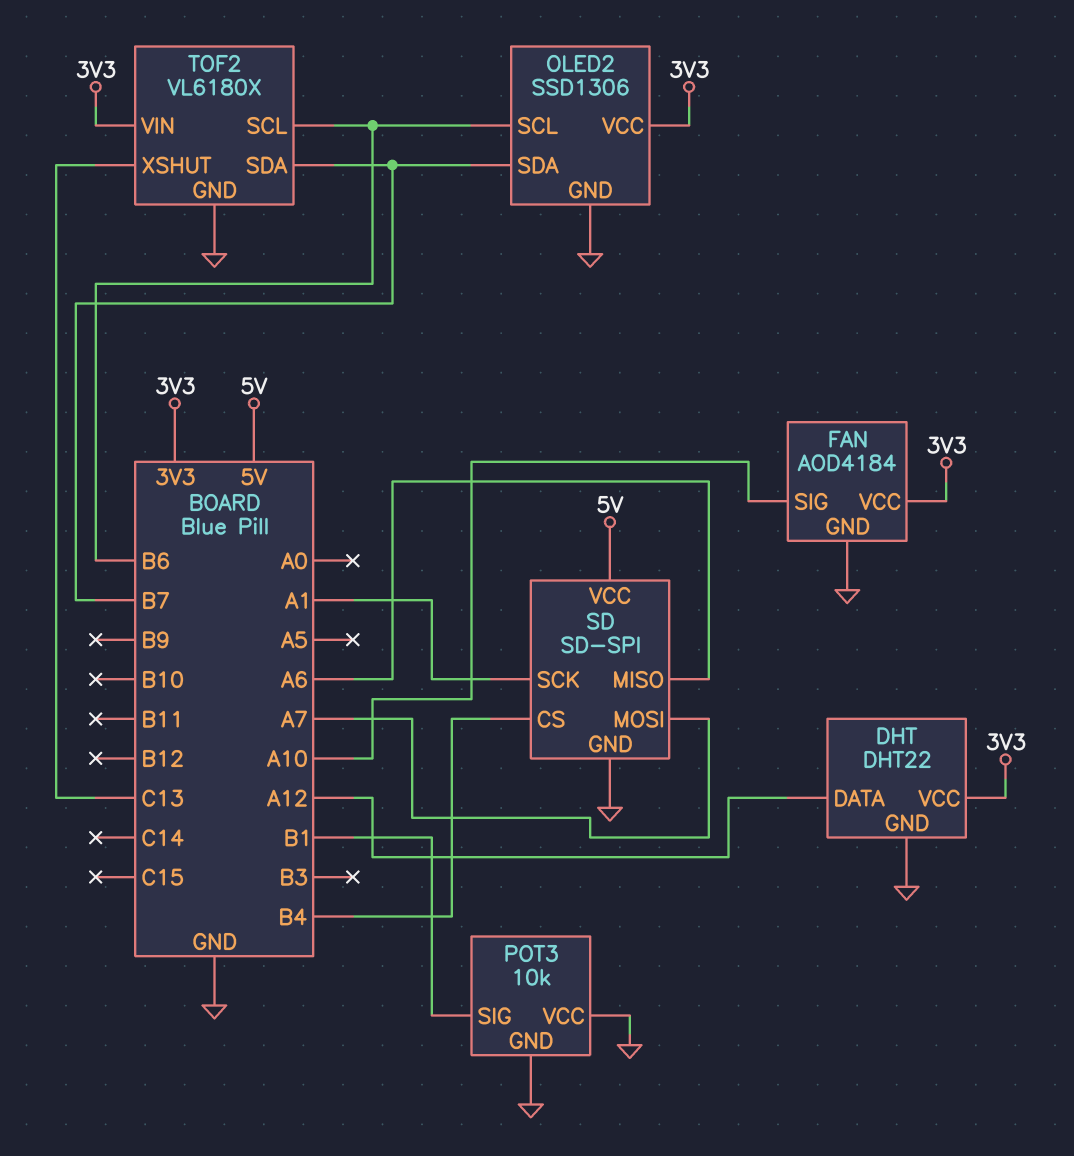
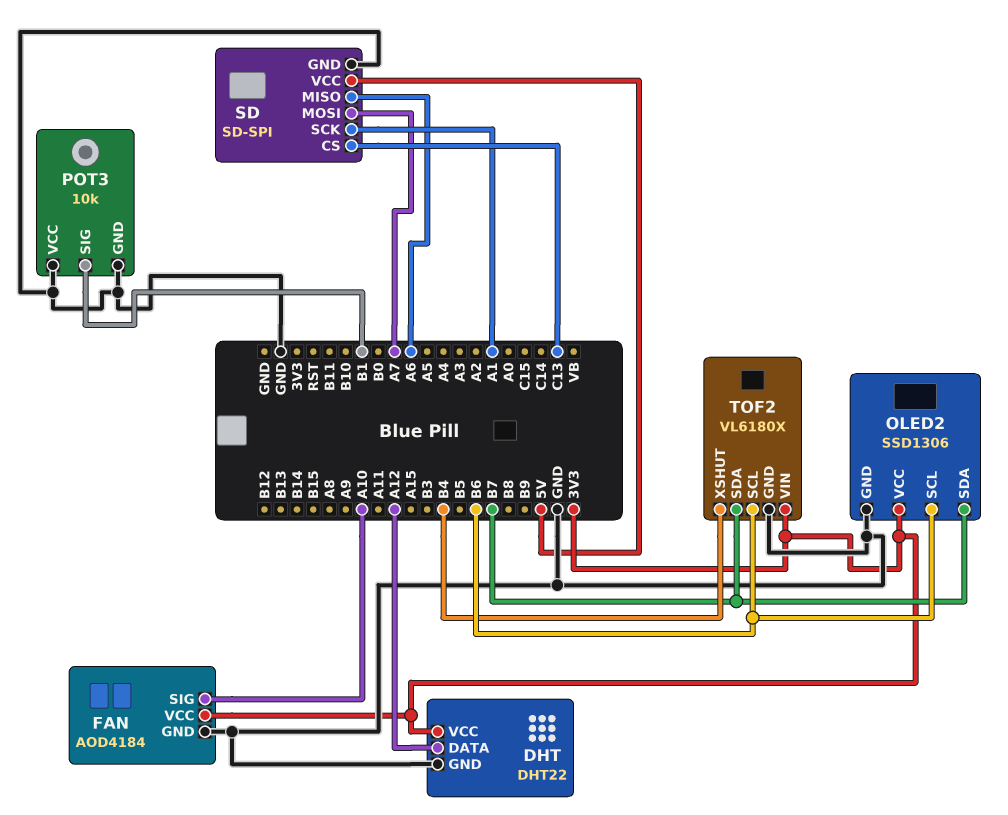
SD pin CS: B4 -> C13
TOF2 pin XSHUT: C13 -> B4

